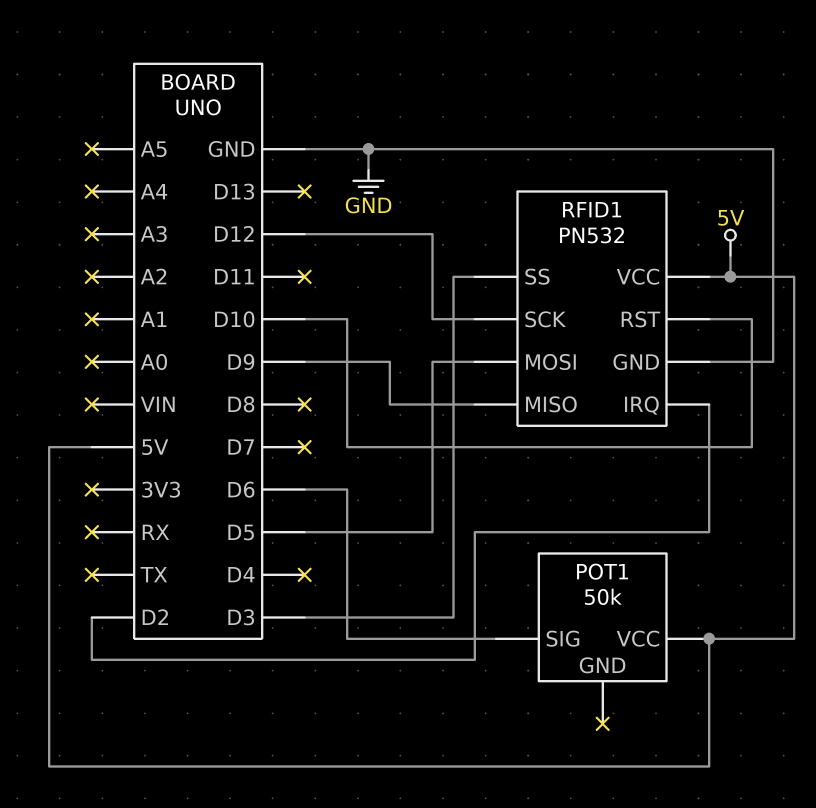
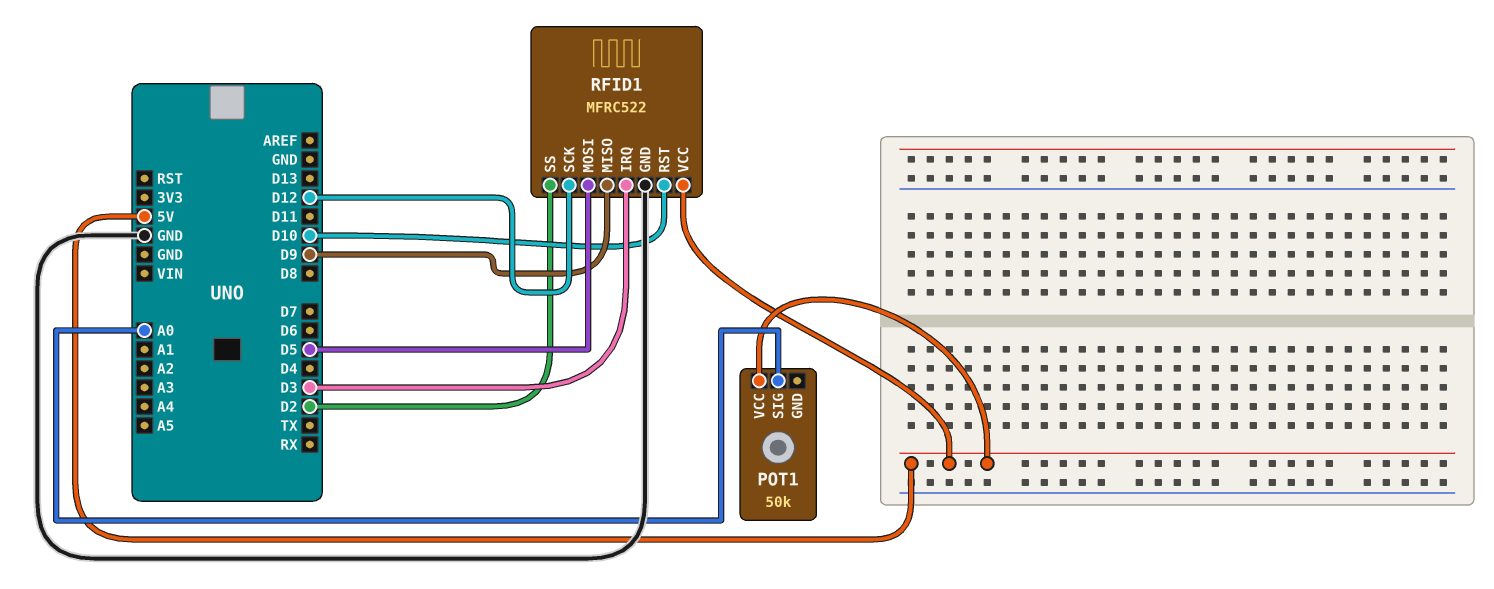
POT1 pin SIG: D6 -> A0
RFID1: PN532 -> MFRC522
RFID1 pin IRQ: D2 -> D3
RFID1 pin SS: D3 -> D2

